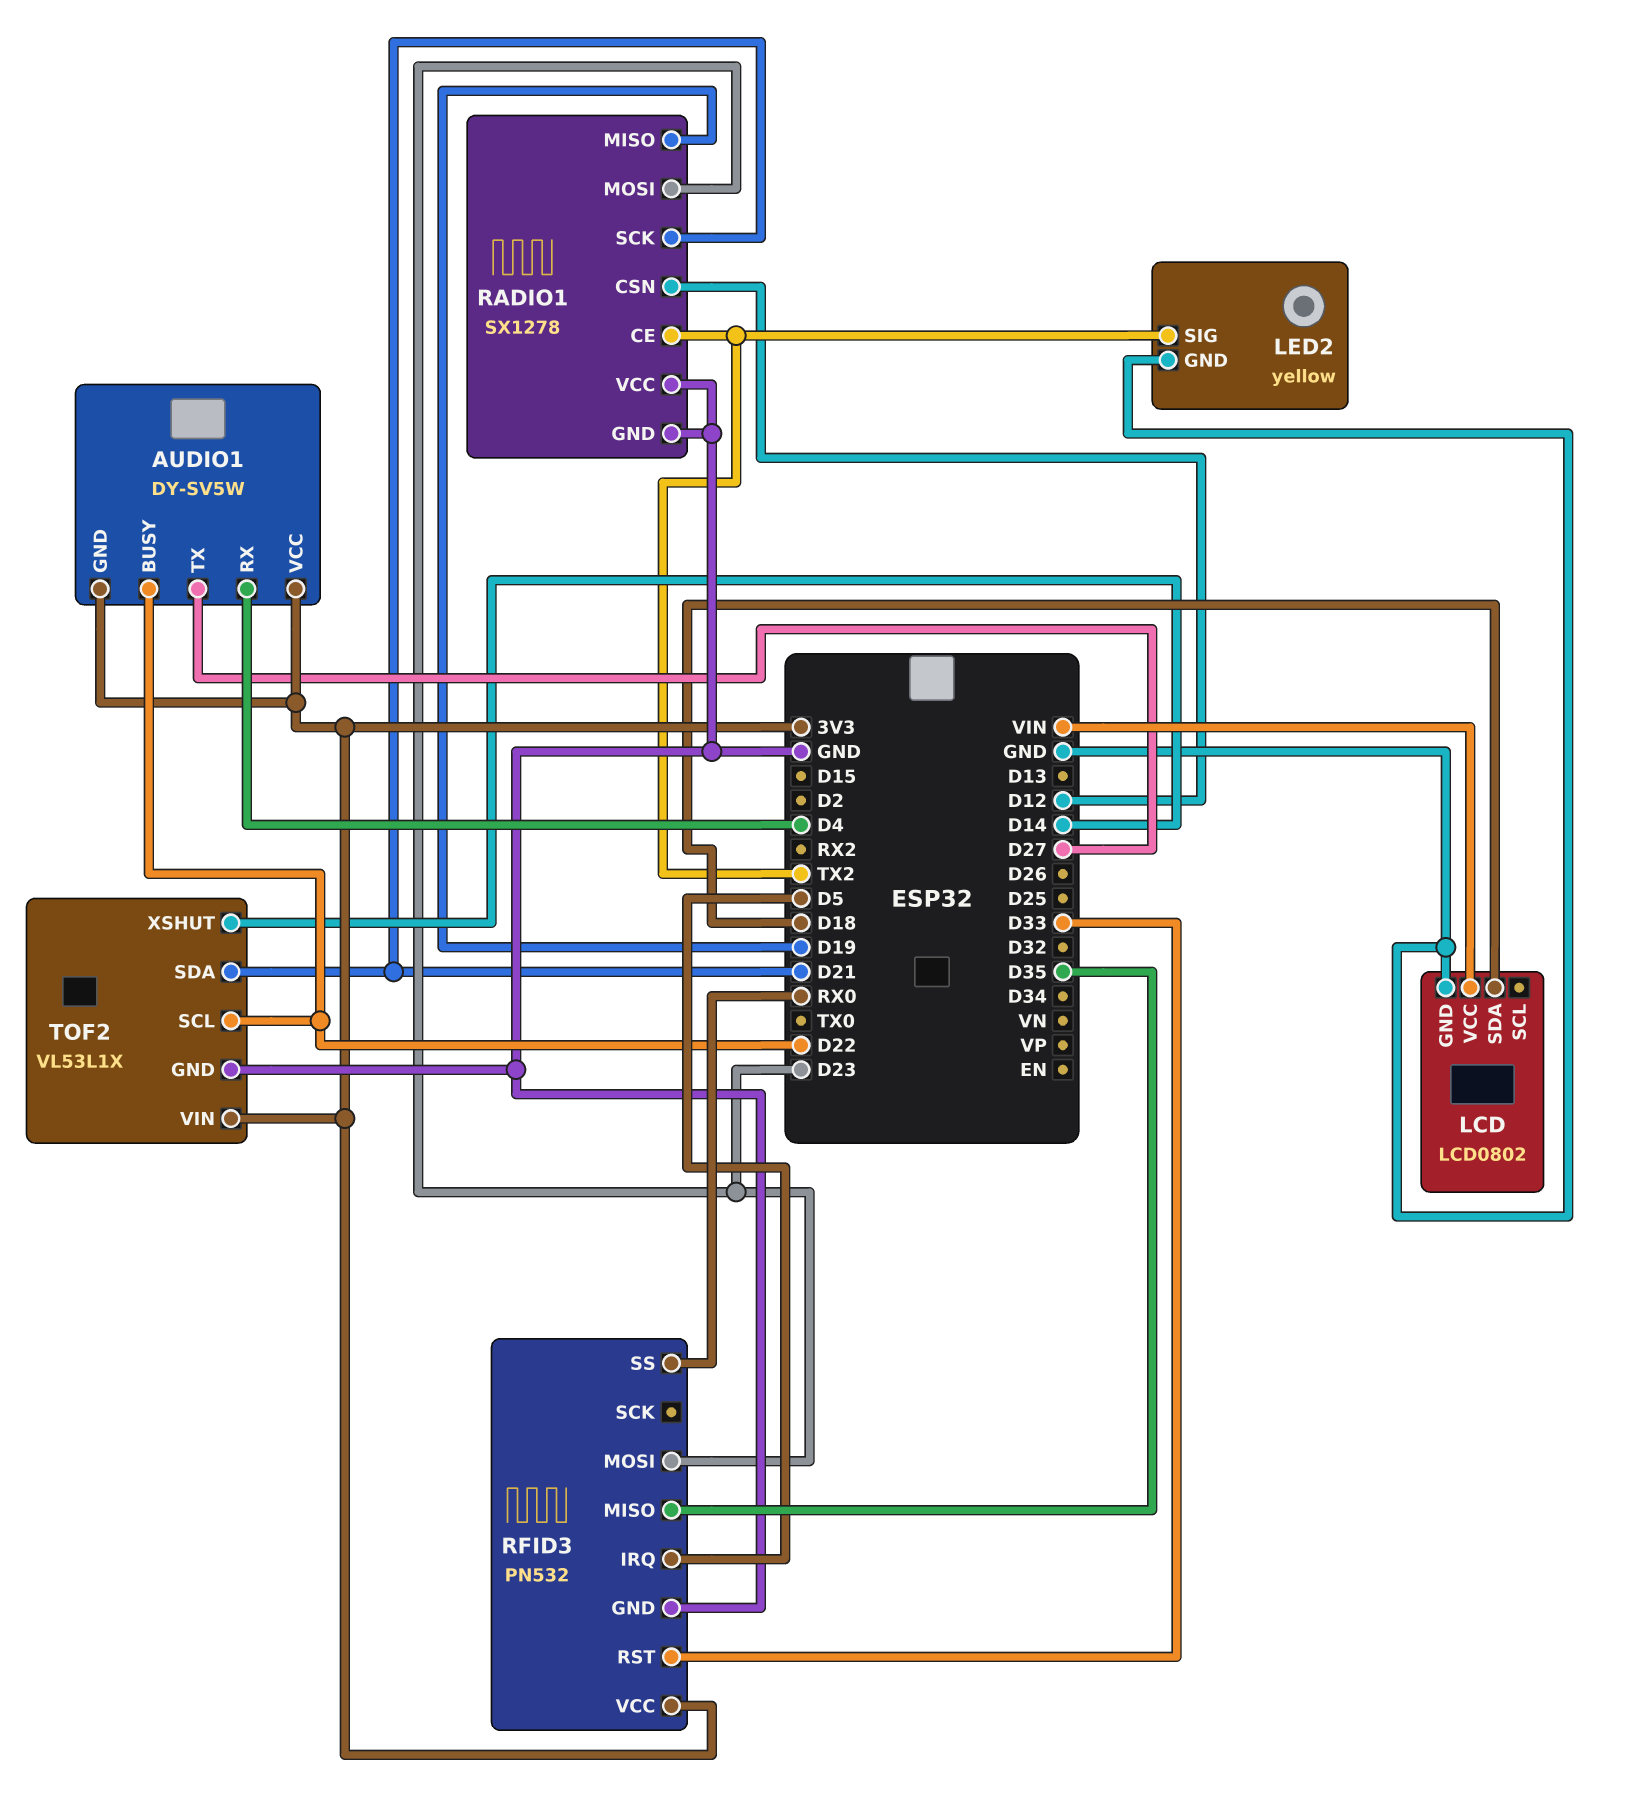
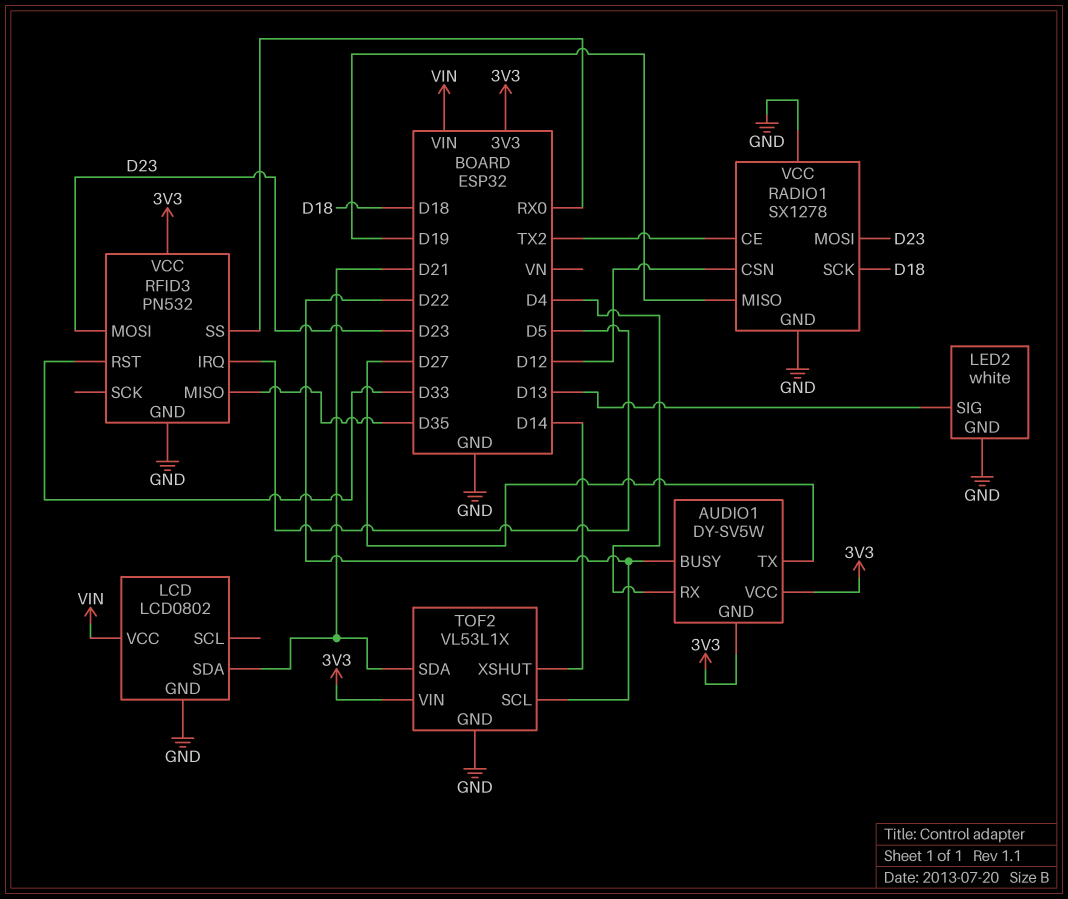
LCD pin SDA: D18 -> D21
LED2: yellow -> white
LED2 pin SIG: TX2 -> D13
RADIO1 pin SCK: D21 -> D18

